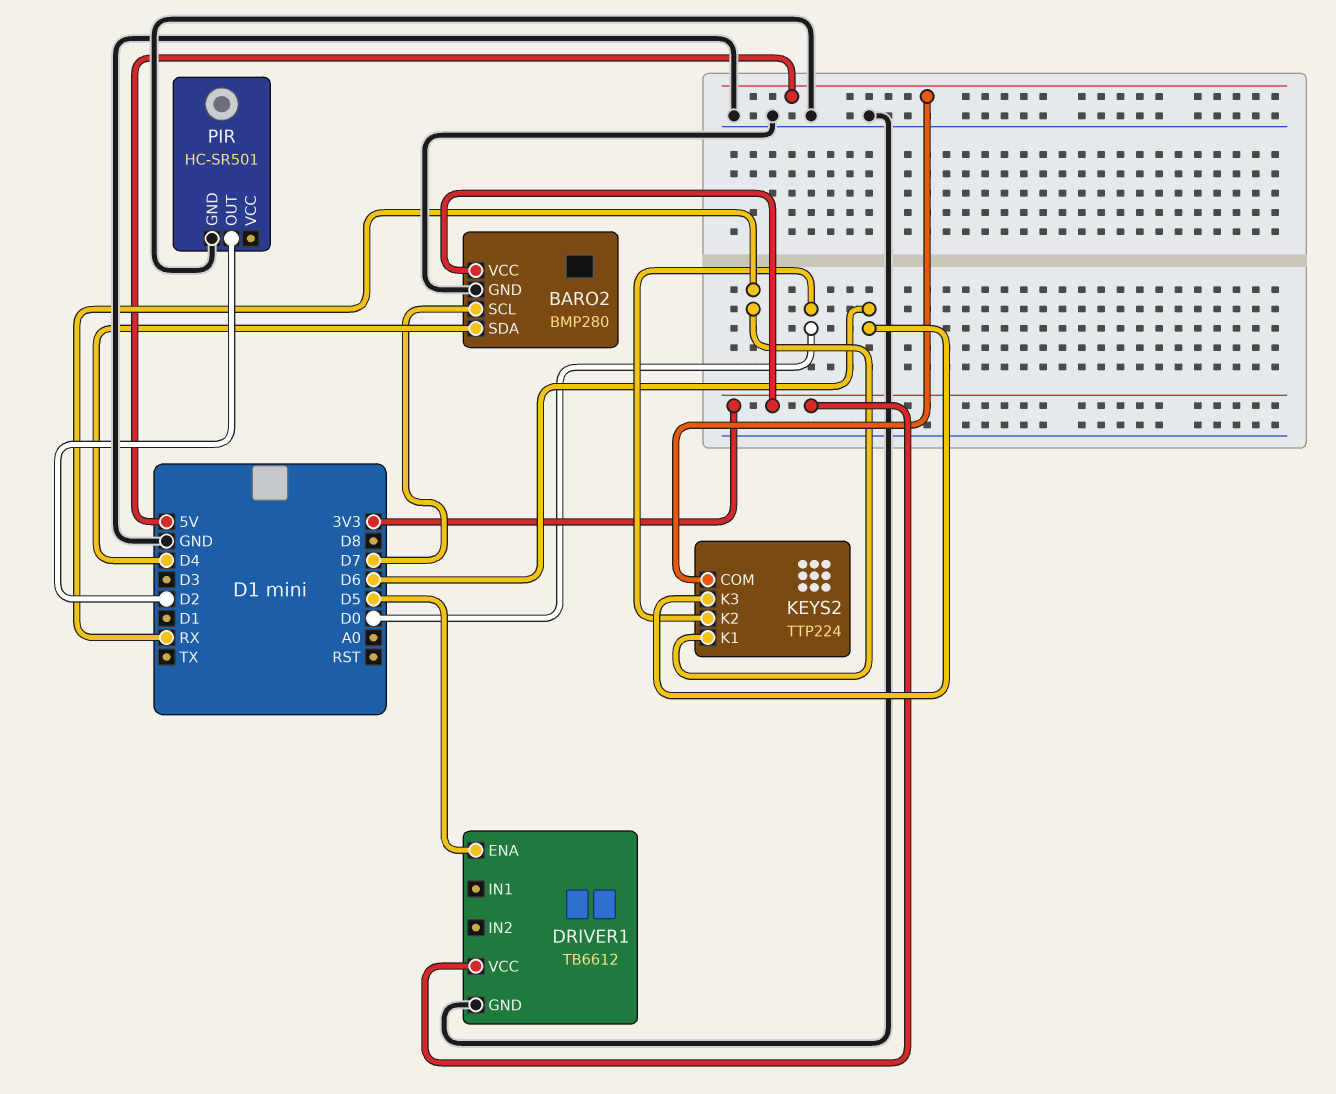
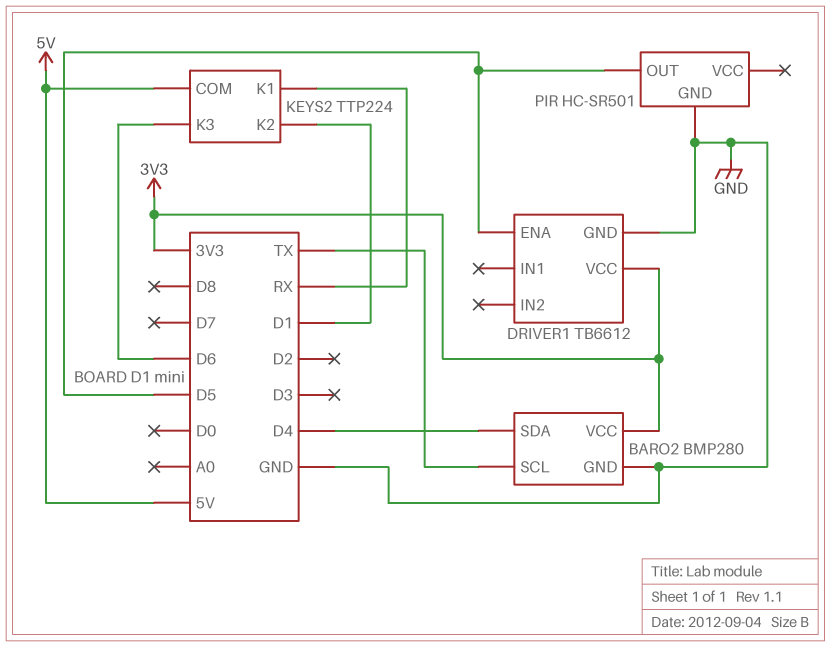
BARO2 pin SCL: D7 -> TX
KEYS2 pin K2: D0 -> D1
PIR pin OUT: D2 -> D5

